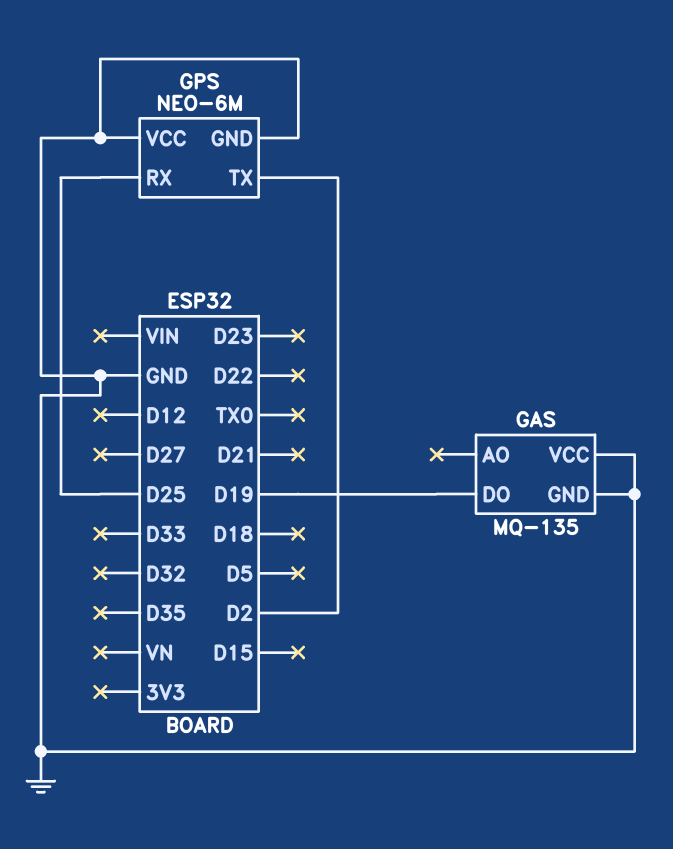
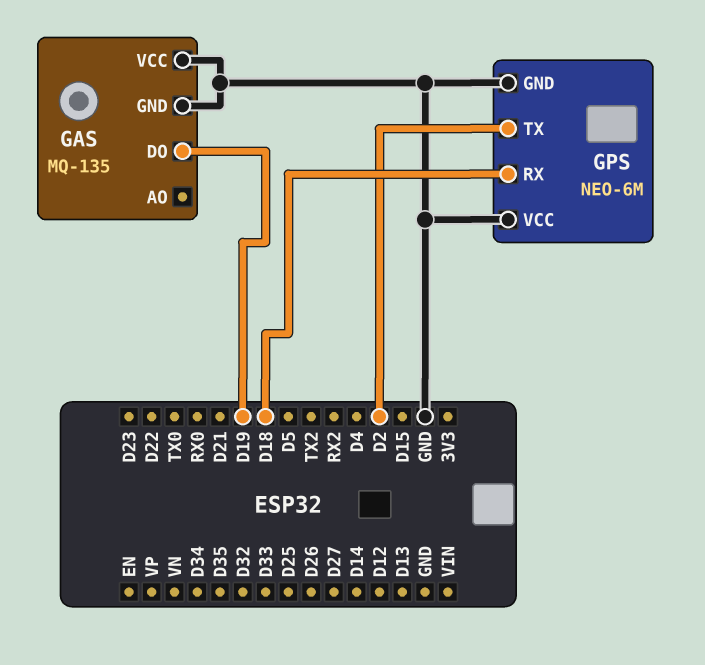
GPS pin RX: D25 -> D18

